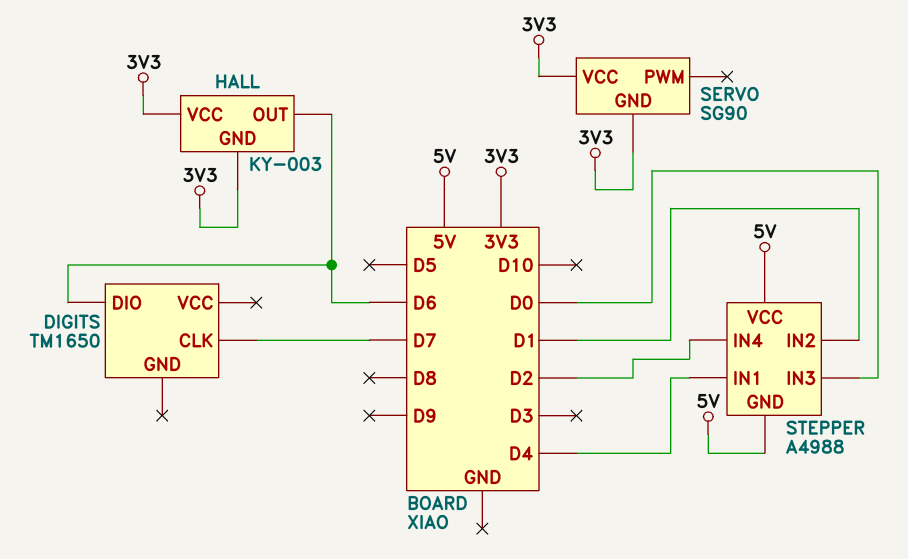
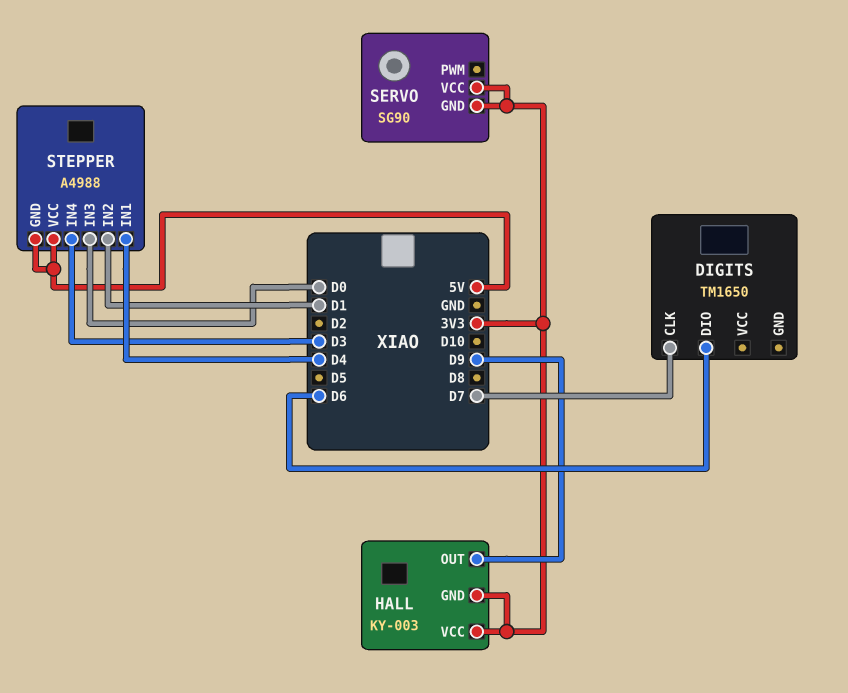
HALL pin OUT: D6 -> D9
STEPPER pin IN4: D2 -> D3

